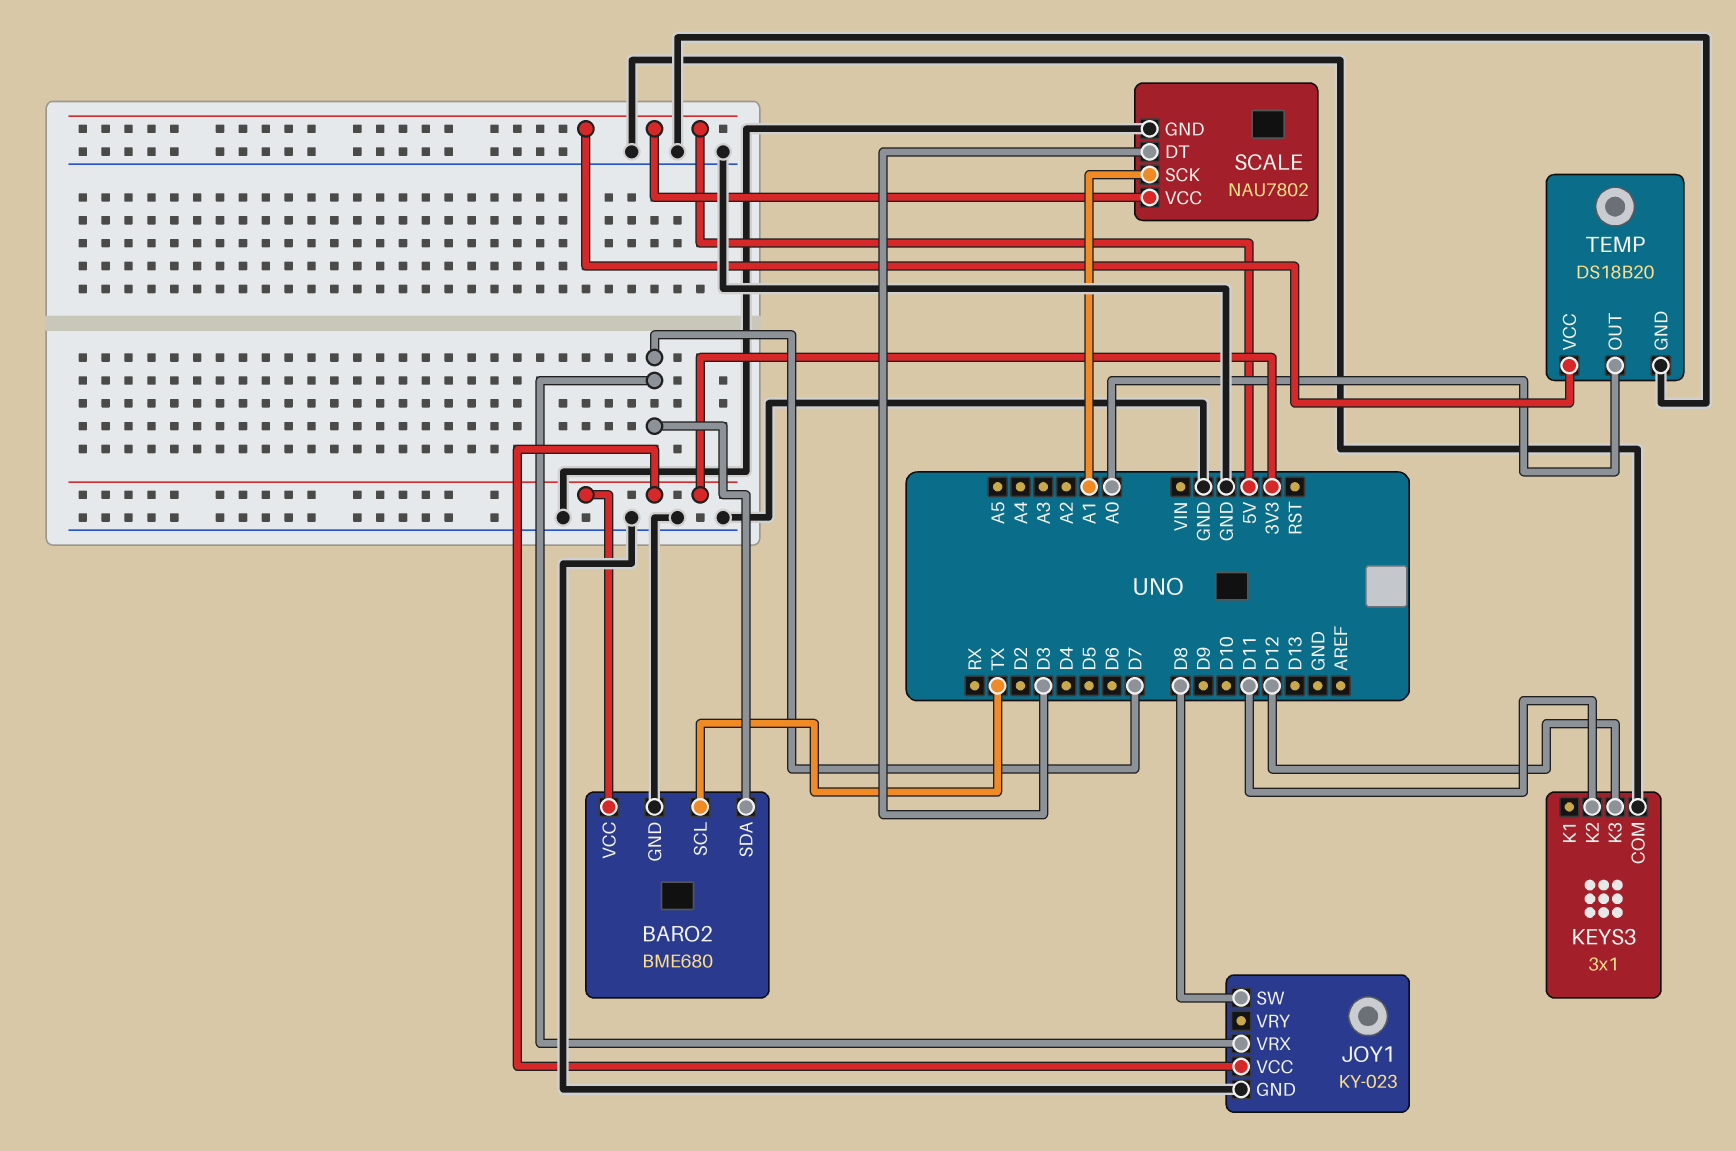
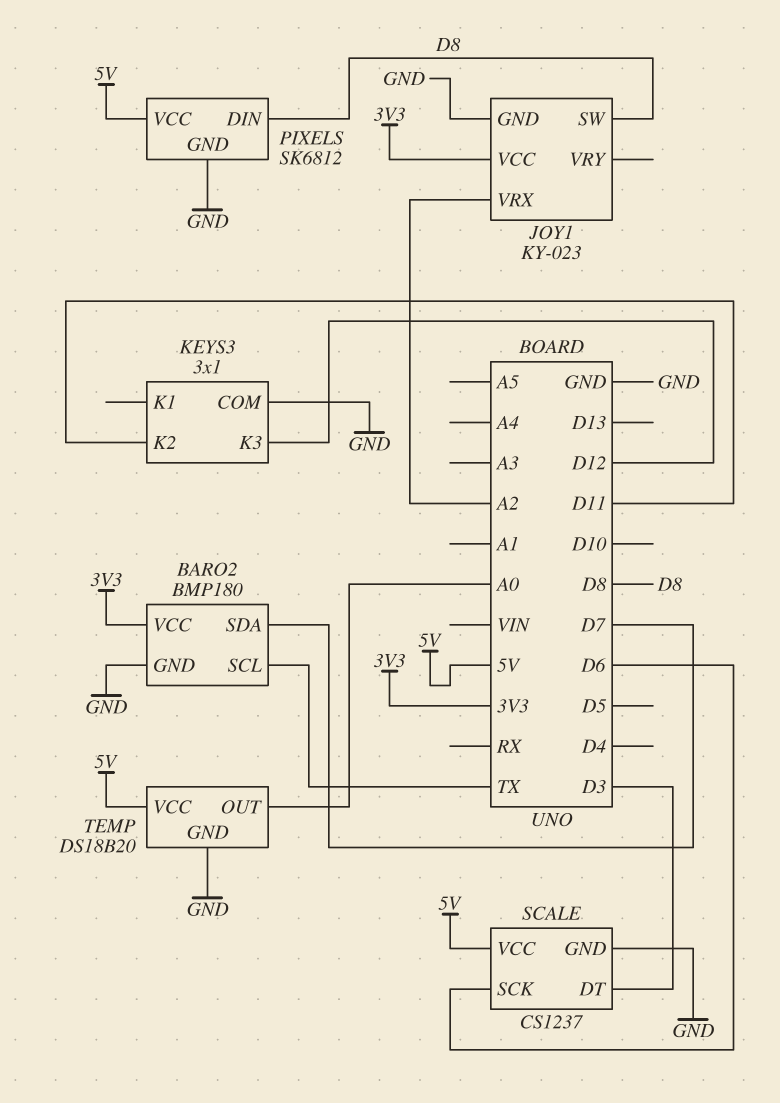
BARO2: BME680 -> BMP180
JOY1 pin VRX: D7 -> A2
PIXELS: none -> SK6812
PIXELS pin DIN: none -> D8
PIXELS pin GND: none -> GND
PIXELS pin VCC: none -> 5V
SCALE: NAU7802 -> CS1237
SCALE pin SCK: A1 -> D6

